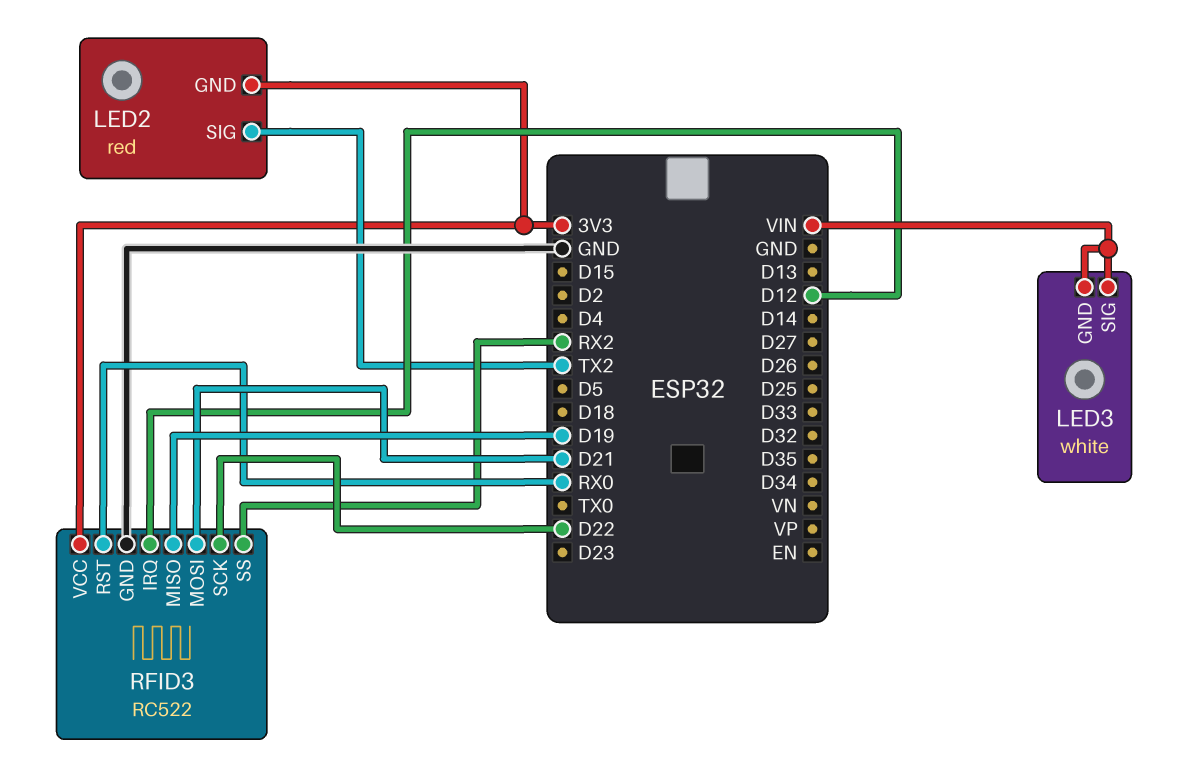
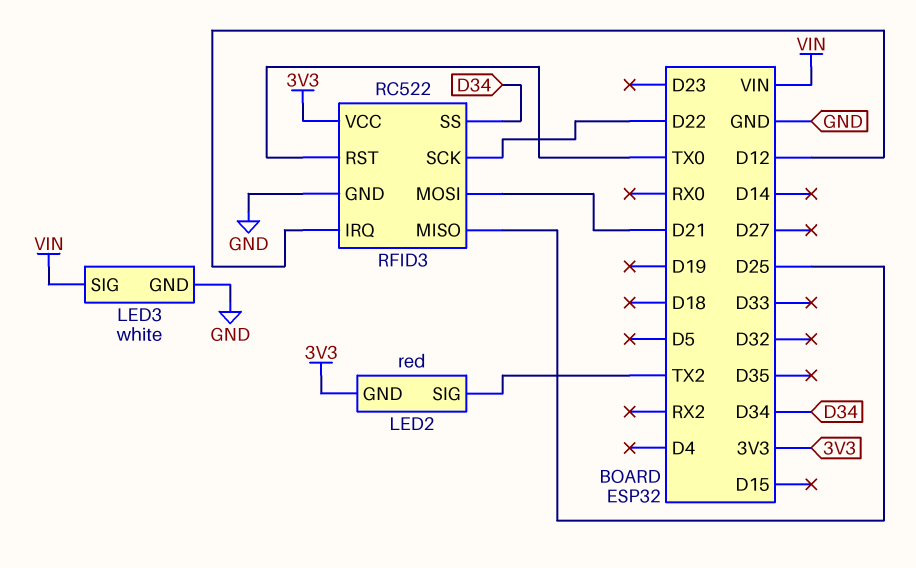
LED3 pin GND: VIN -> GND
RFID3 pin MISO: D19 -> D25
RFID3 pin RST: RX0 -> TX0
RFID3 pin SS: RX2 -> D34

